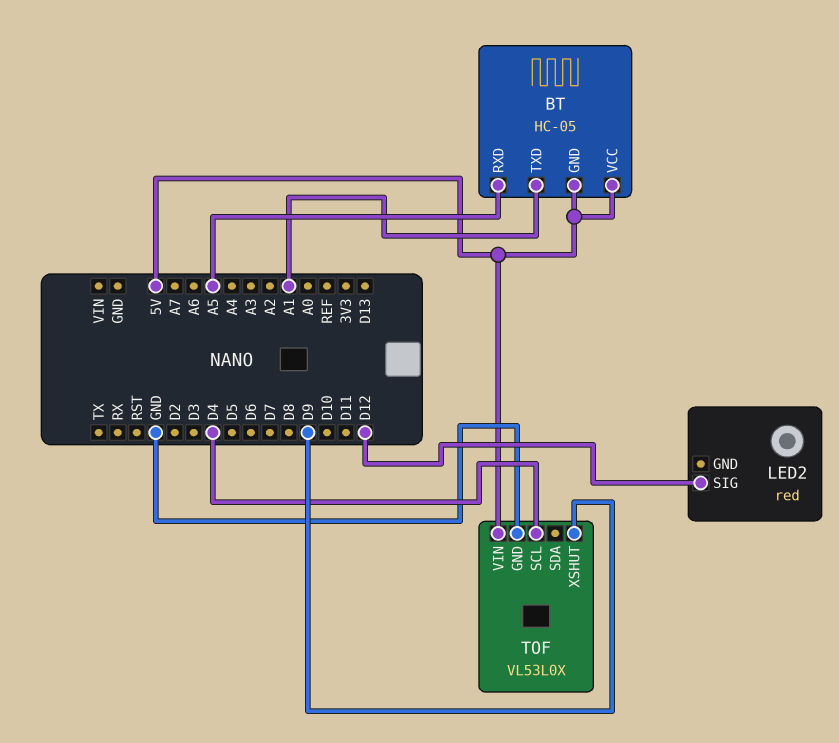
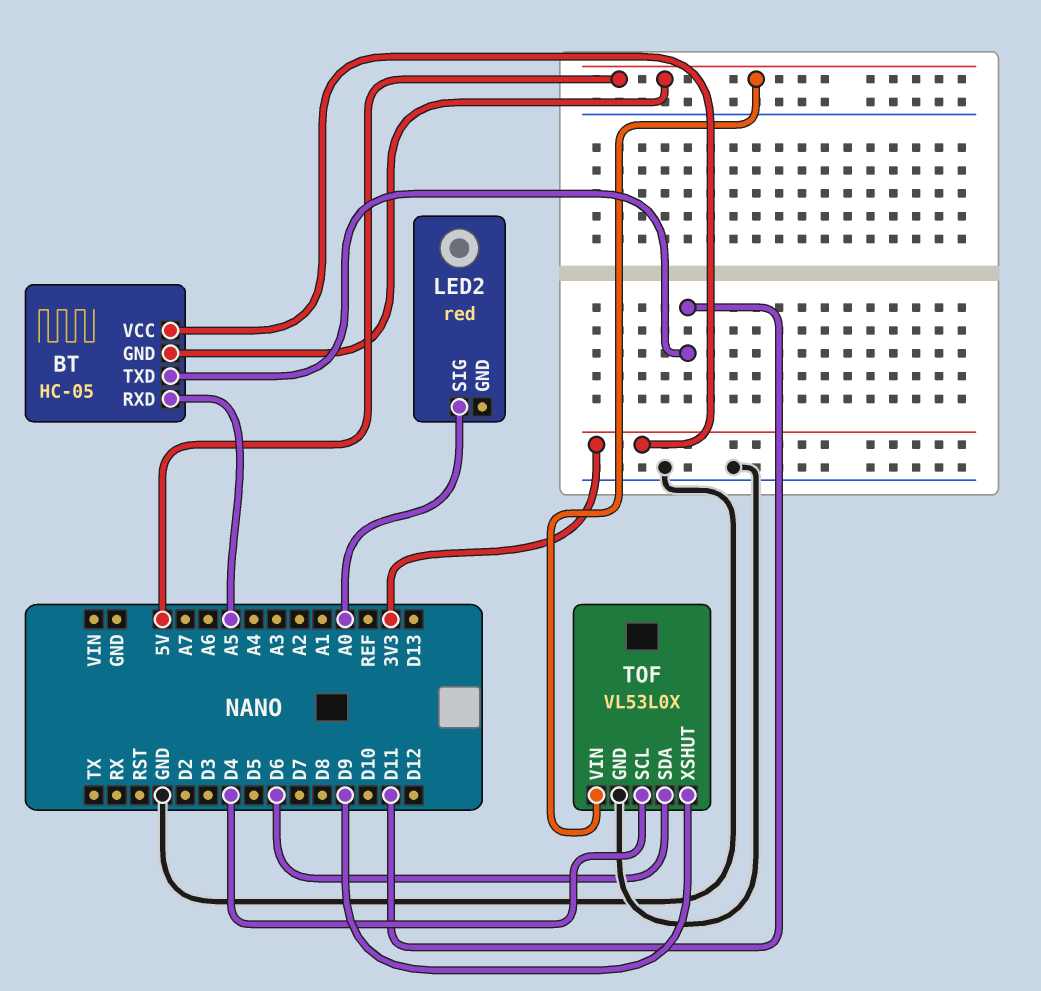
BT pin TXD: A1 -> D11
BT pin VCC: 5V -> 3V3
LED2 pin SIG: D12 -> A0
TOF pin SDA: none -> D6

